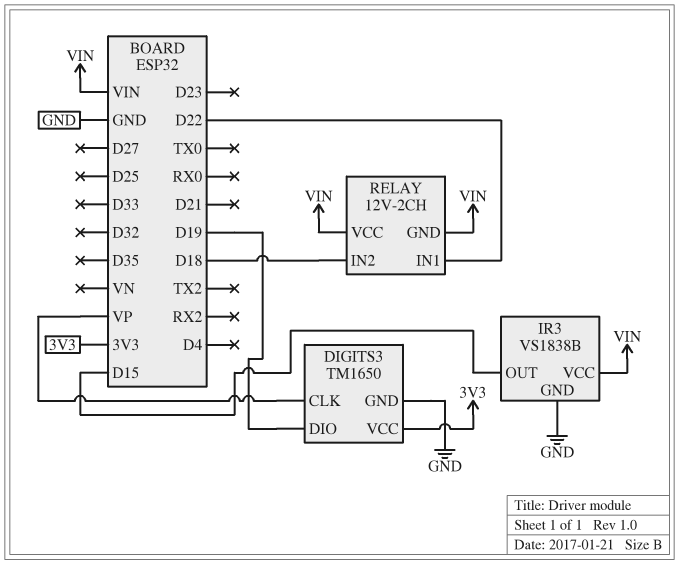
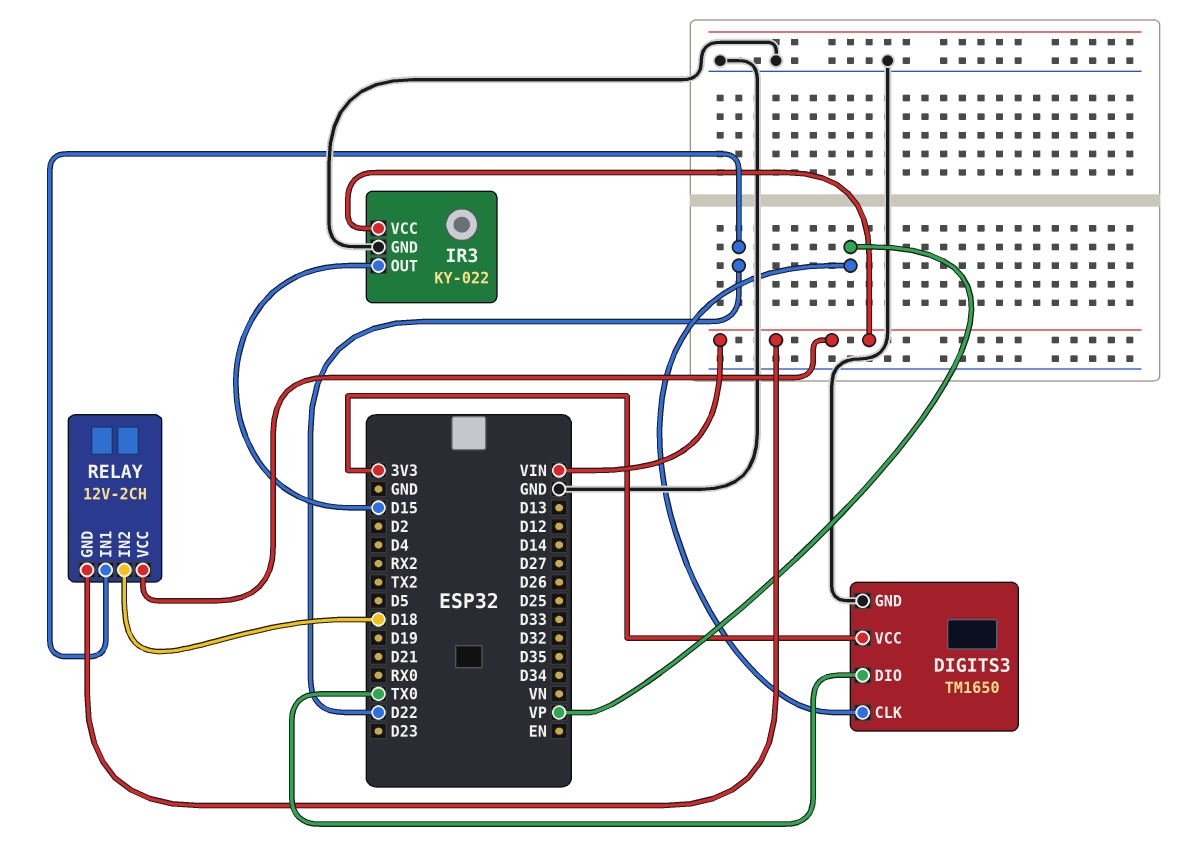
DIGITS3 pin DIO: D19 -> TX0
IR3: VS1838B -> KY-022

